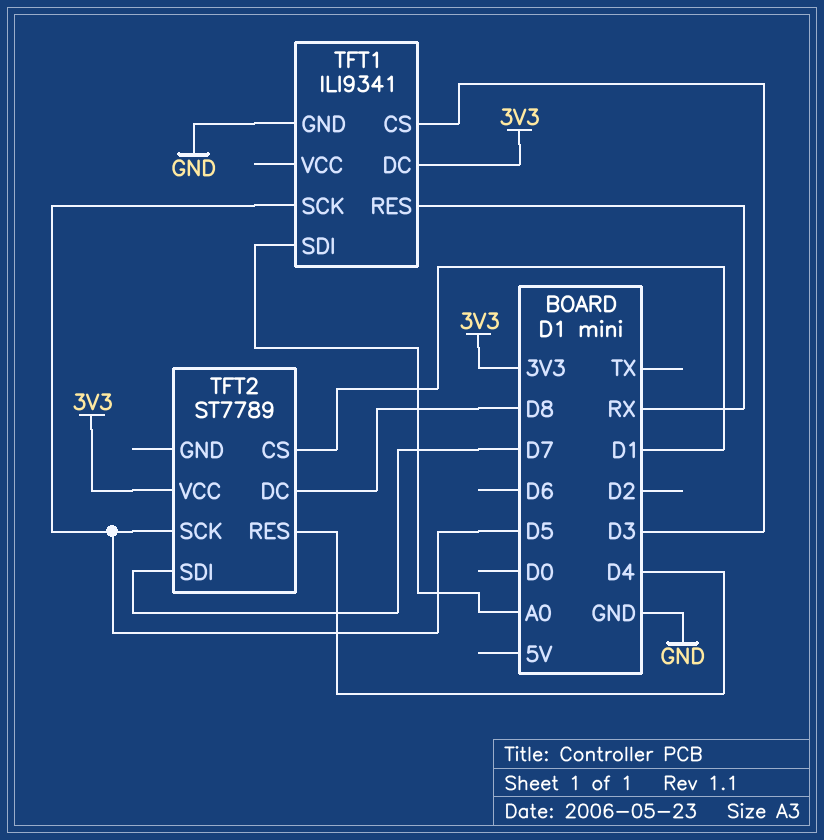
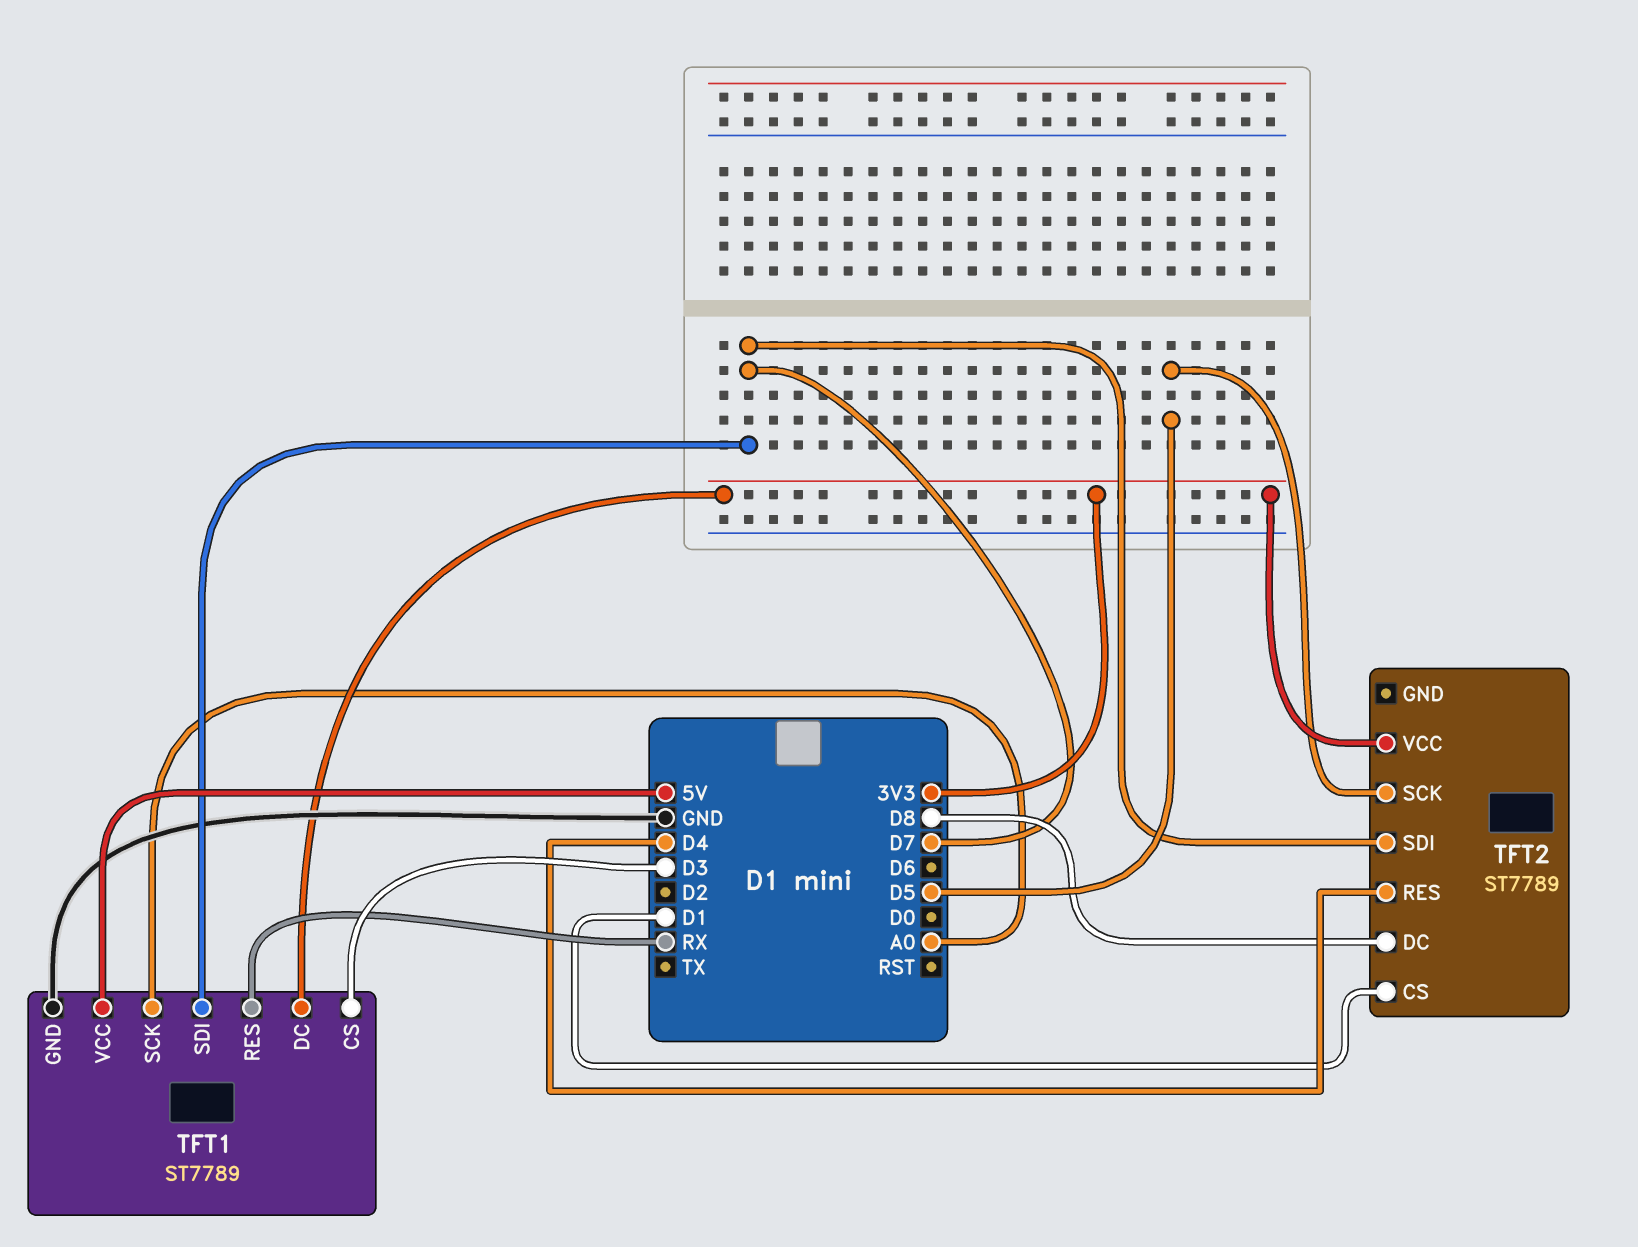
TFT1: ILI9341 -> ST7789
TFT1 pin SCK: D5 -> A0
TFT1 pin SDI: A0 -> D7
TFT1 pin VCC: none -> 5V

